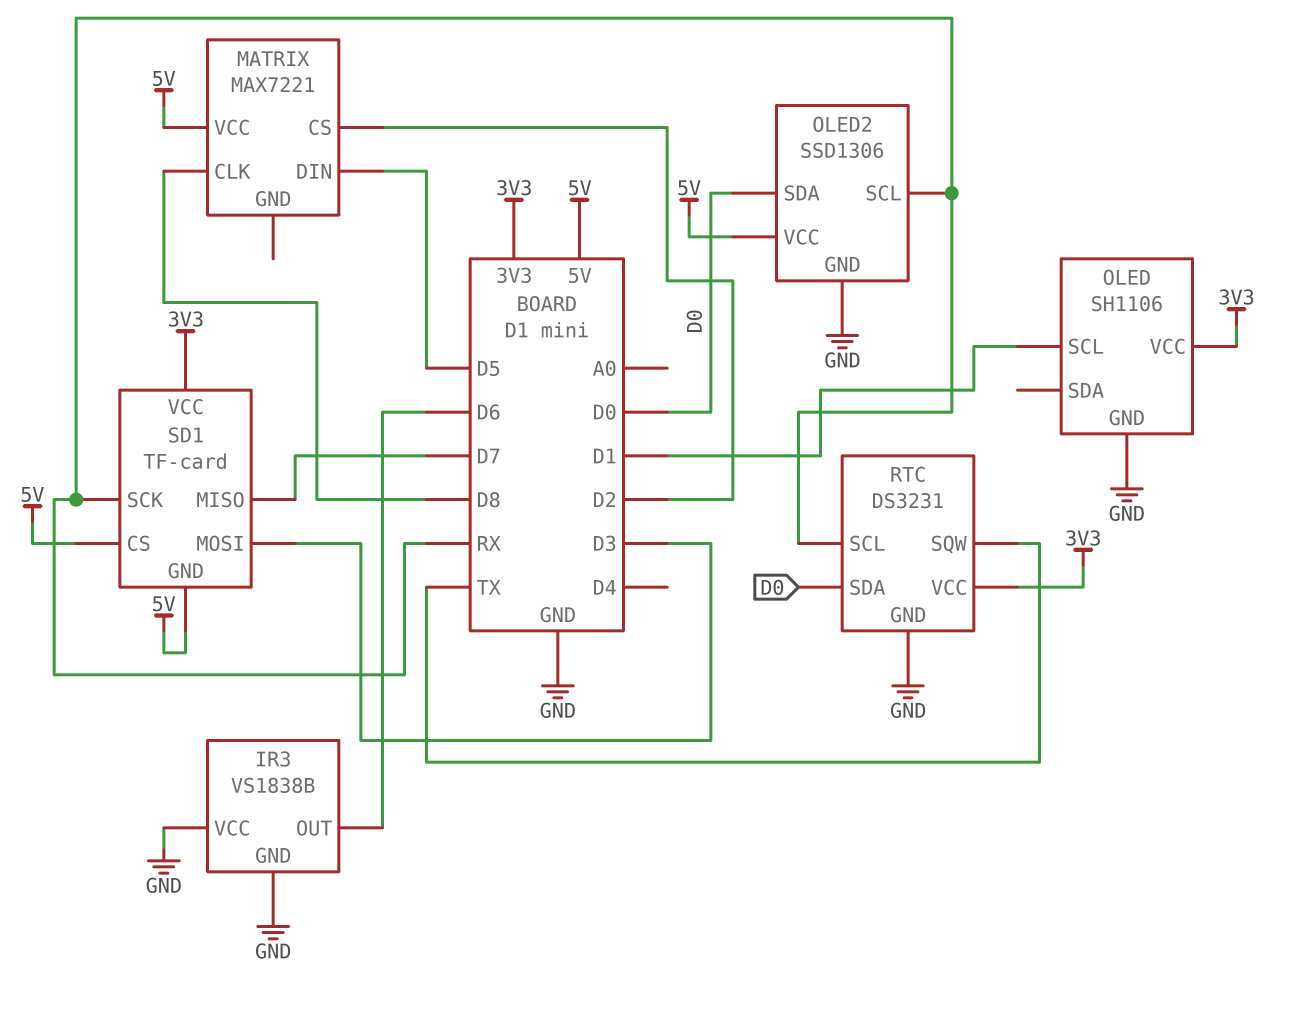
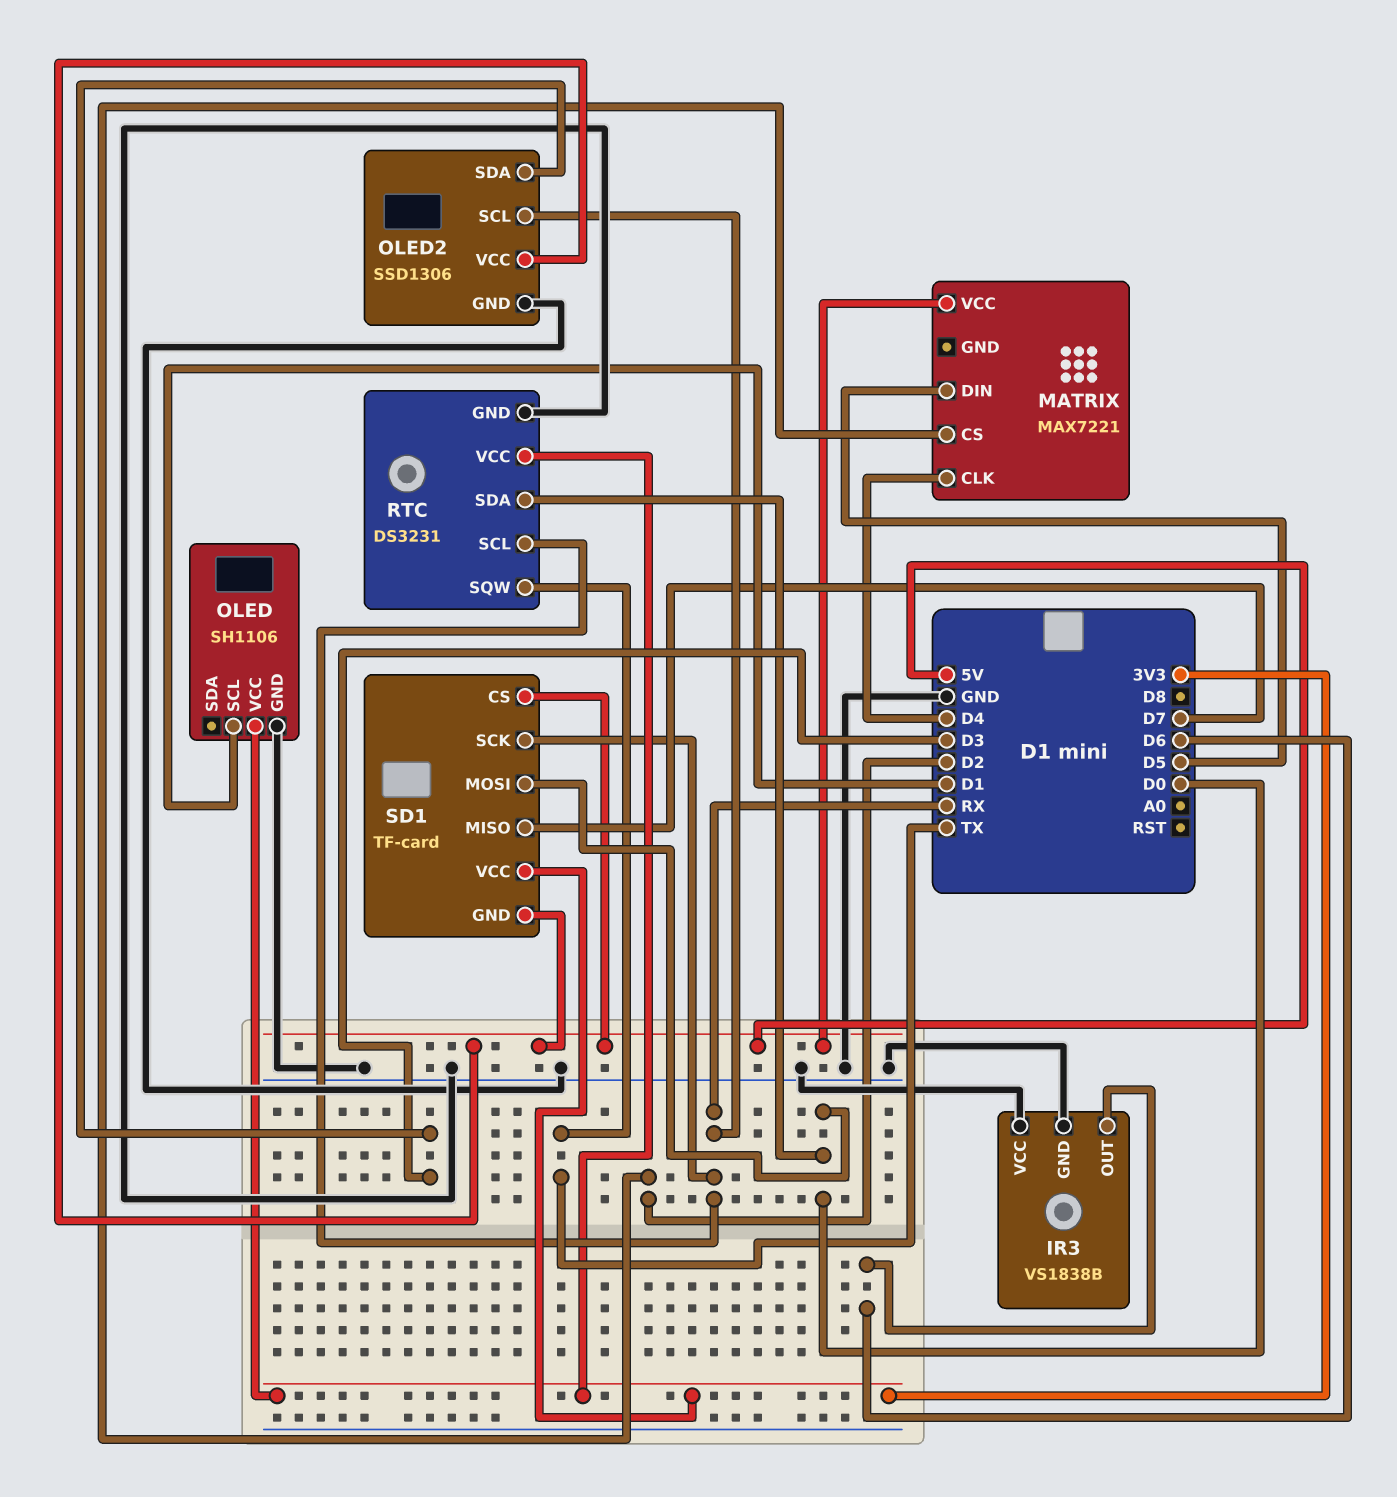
MATRIX pin CLK: D8 -> D4
OLED2 pin SDA: D0 -> D3
SD1 pin MOSI: D3 -> D0

